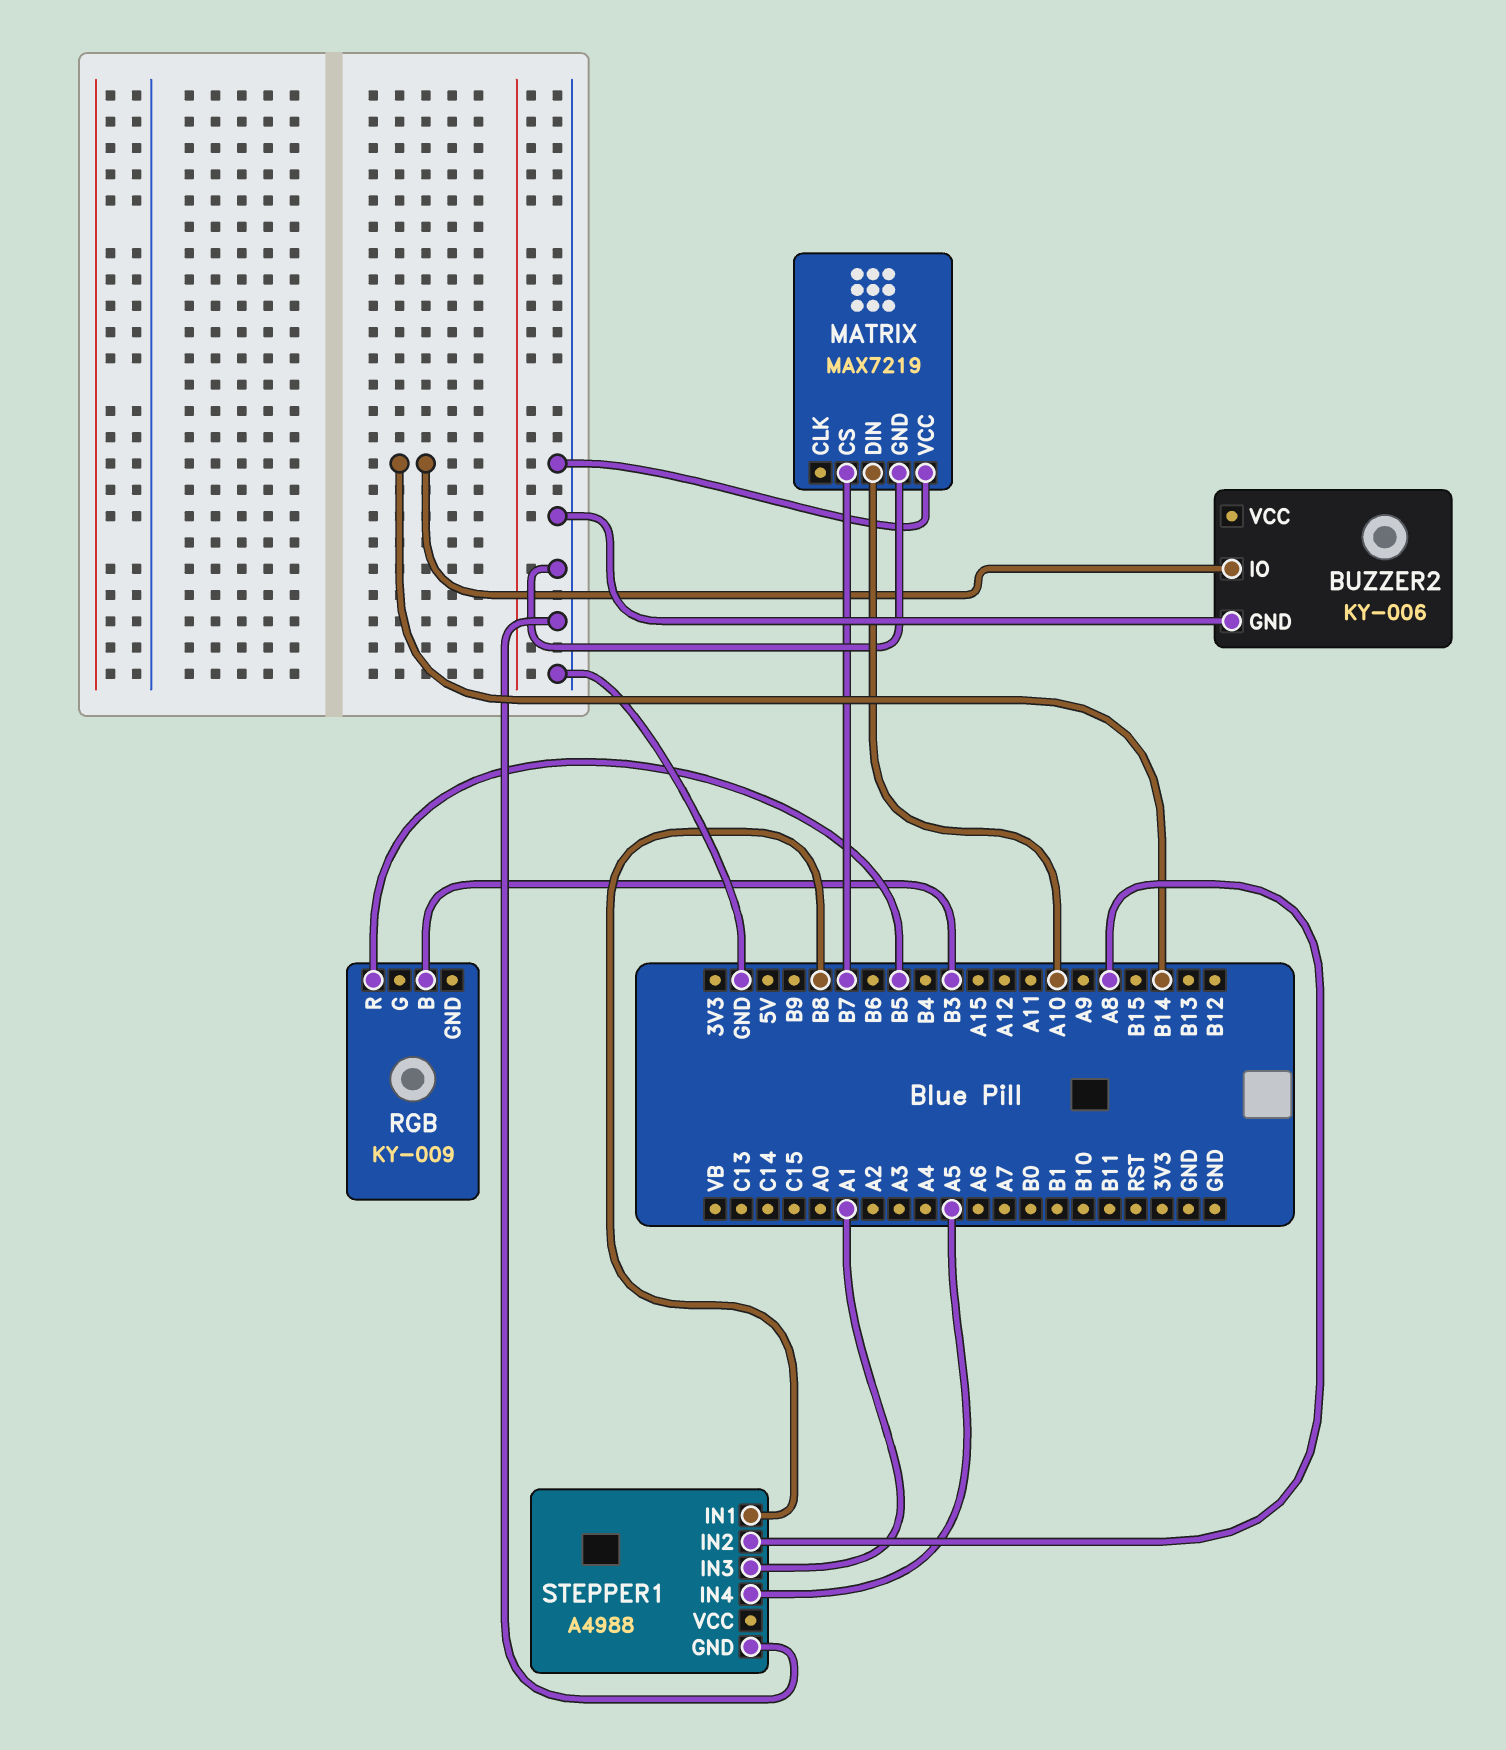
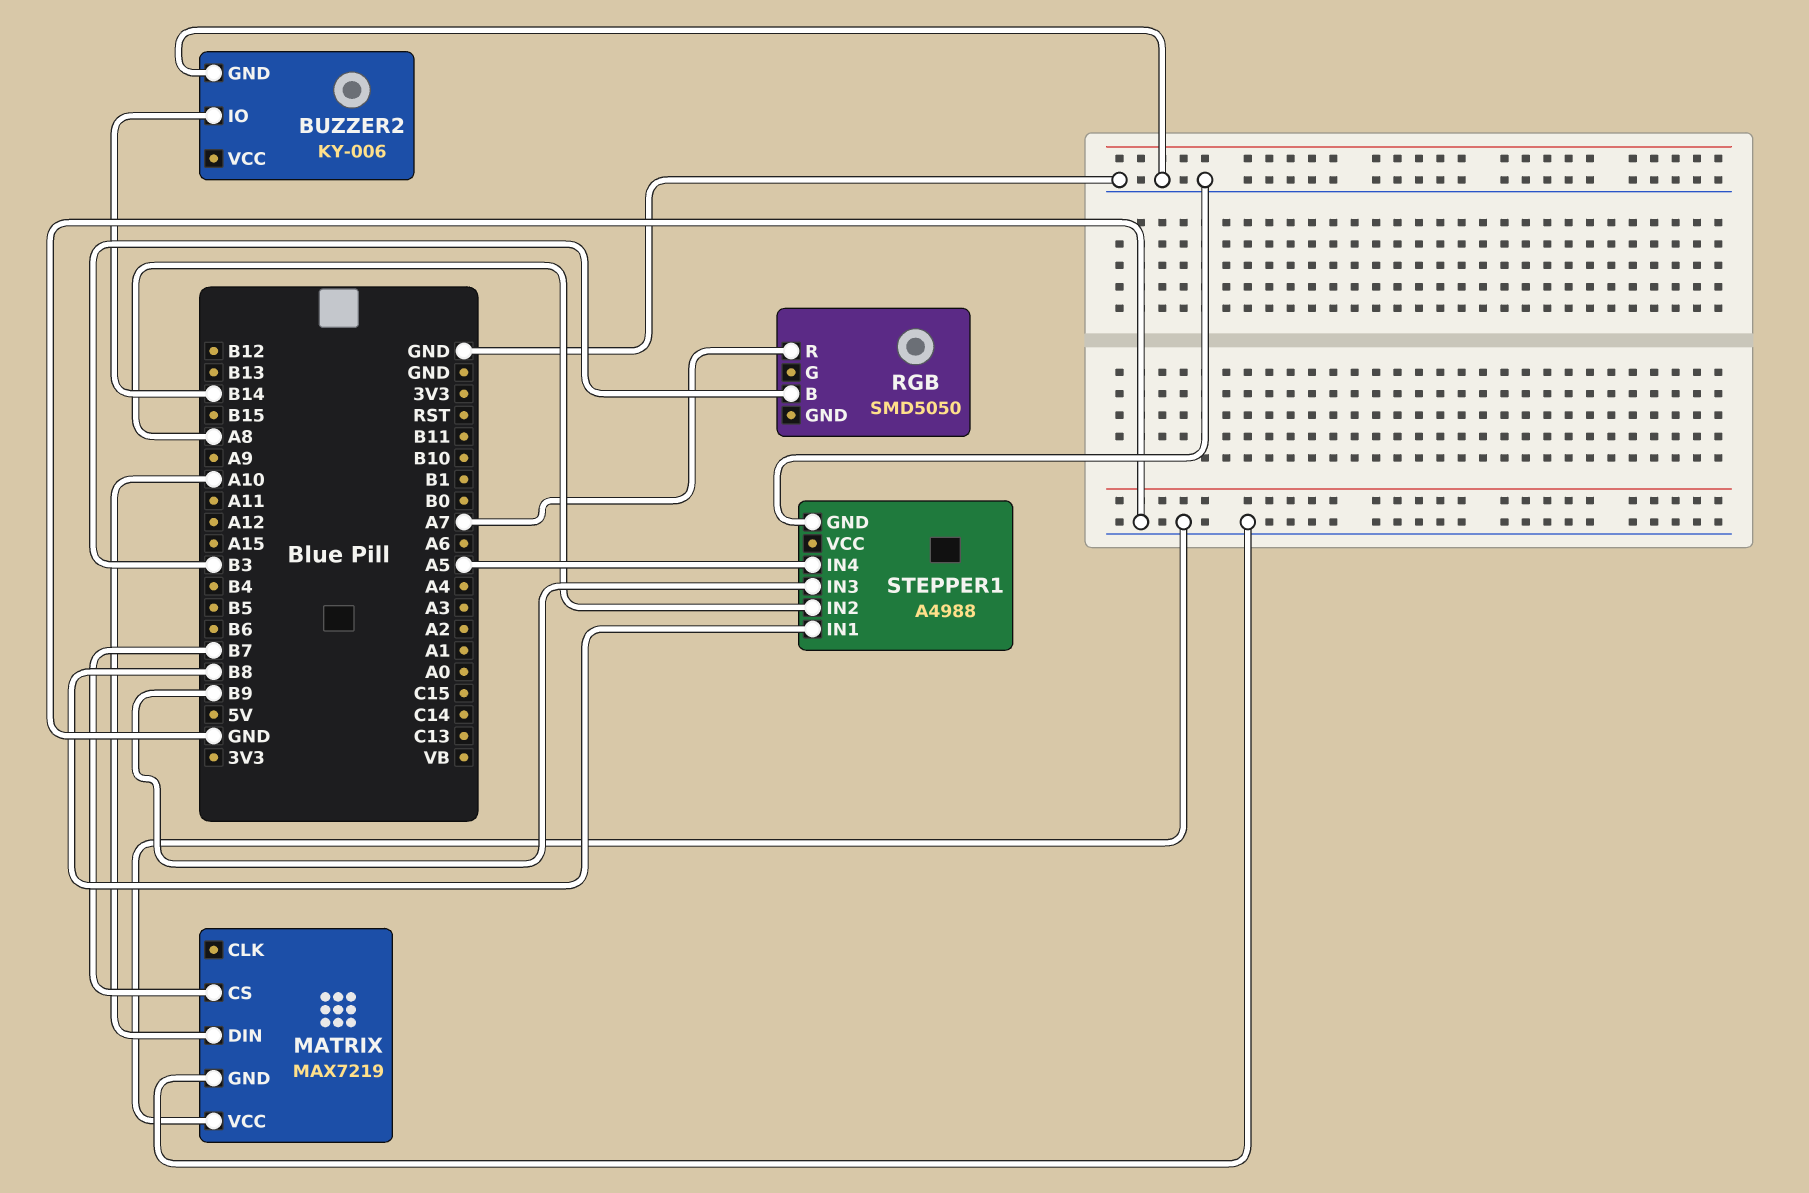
RGB: KY-009 -> SMD5050
RGB pin R: B5 -> A7
STEPPER1 pin IN3: A1 -> B9

